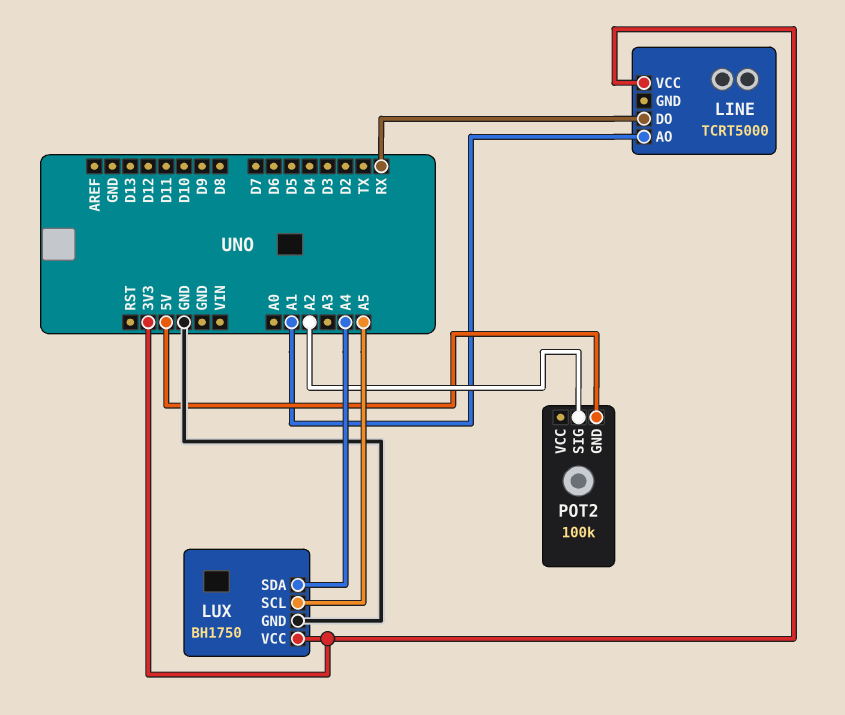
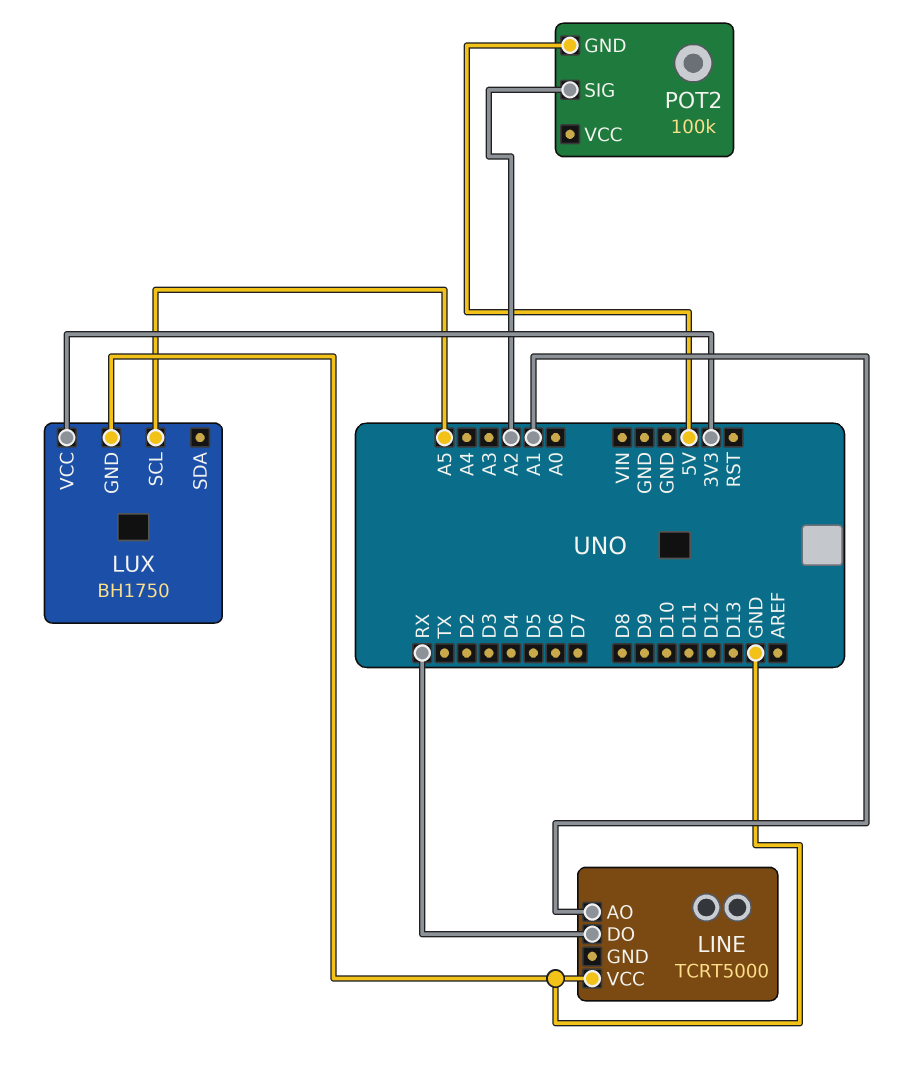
LINE pin VCC: 3V3 -> GND
LUX pin SDA: A4 -> none

